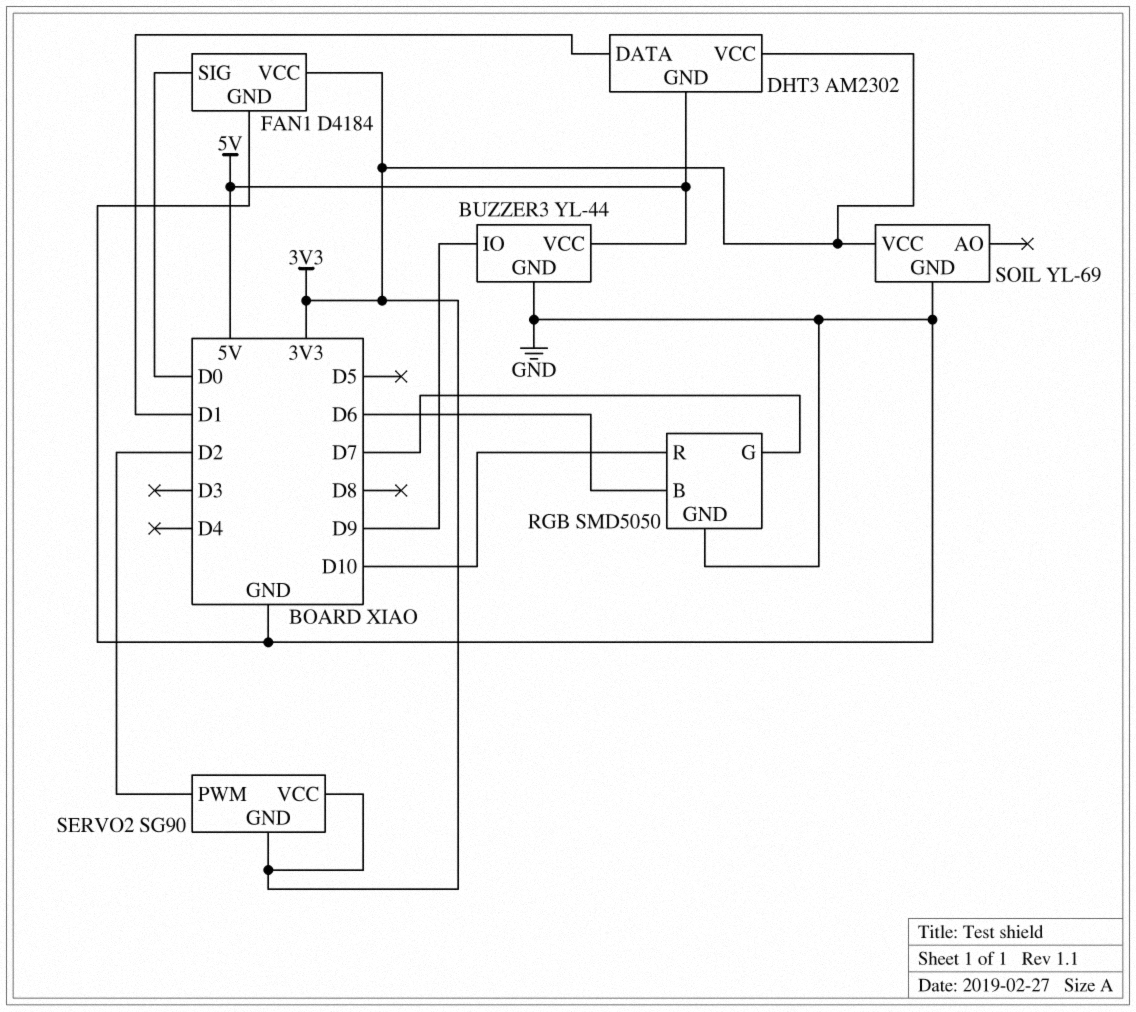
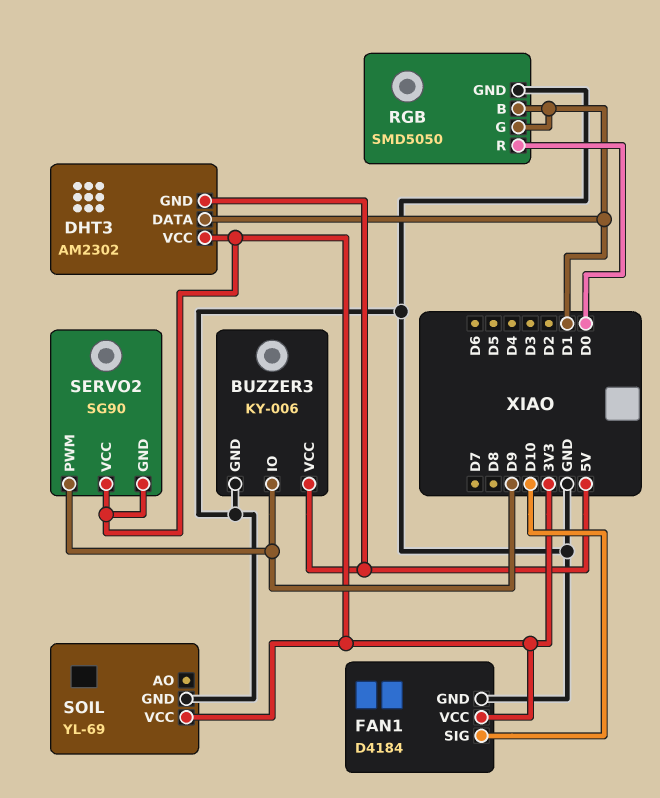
BUZZER3: YL-44 -> KY-006
FAN1 pin SIG: D0 -> D10
RGB pin B: D6 -> D1
RGB pin G: D7 -> D1
RGB pin R: D10 -> D0
SERVO2 pin PWM: D2 -> D9

